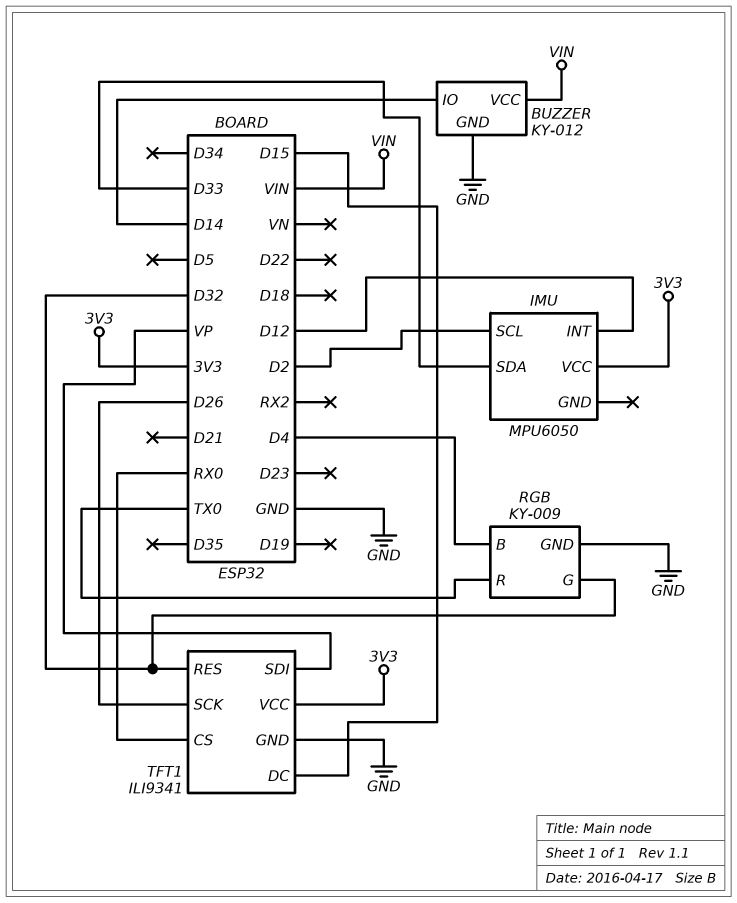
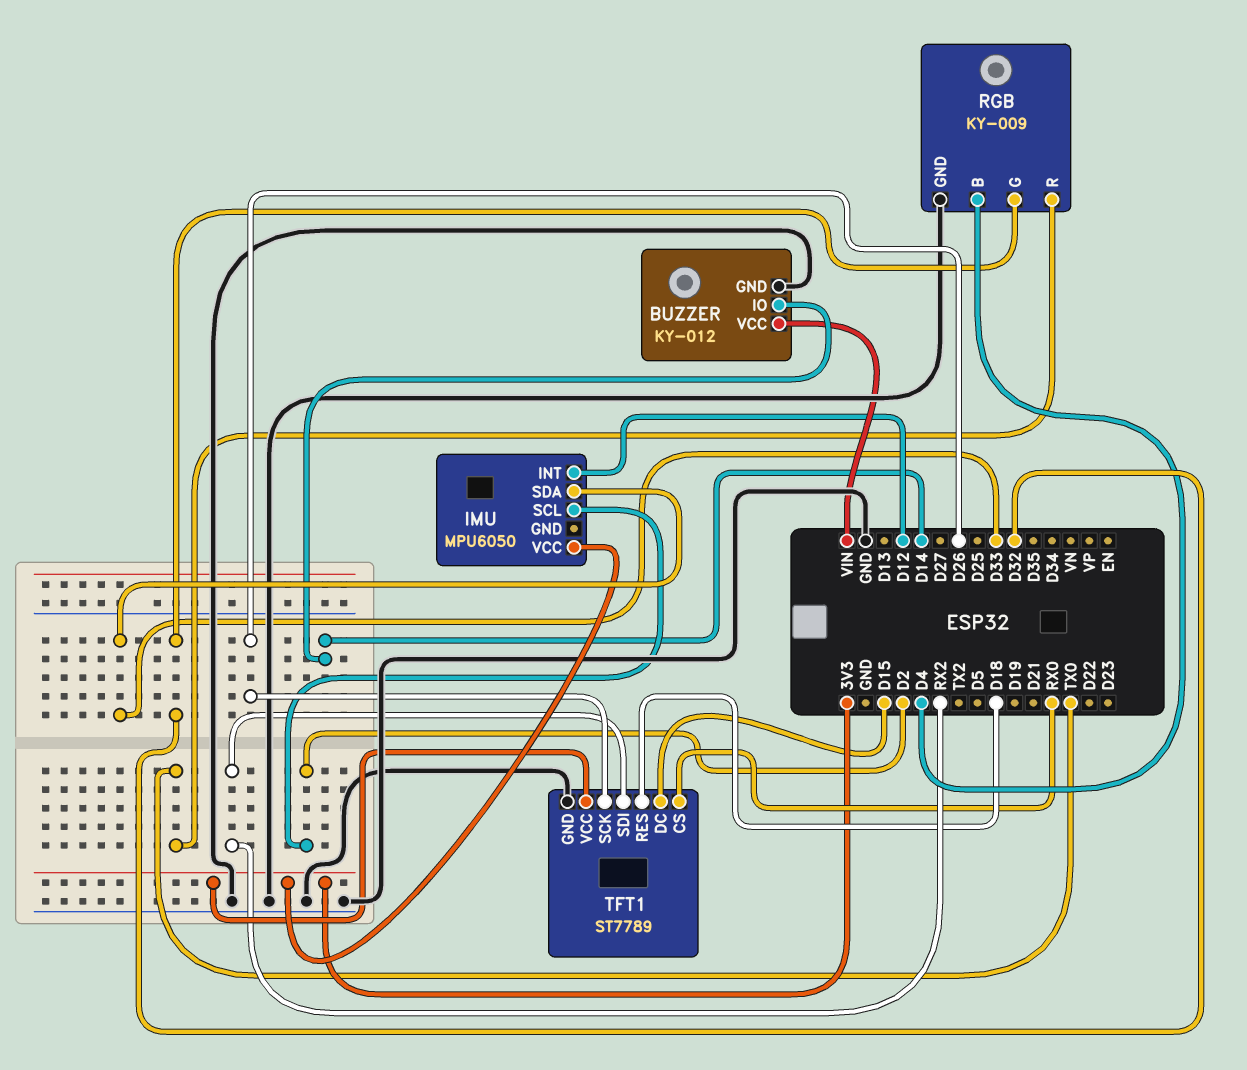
TFT1: ILI9341 -> ST7789
TFT1 pin RES: D32 -> D18
TFT1 pin SDI: VP -> RX2

